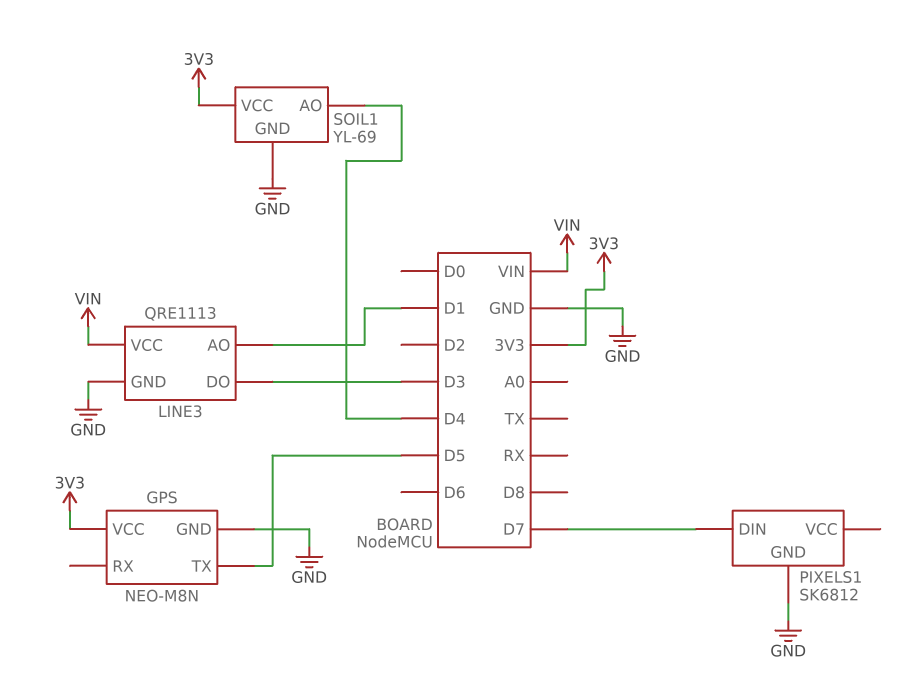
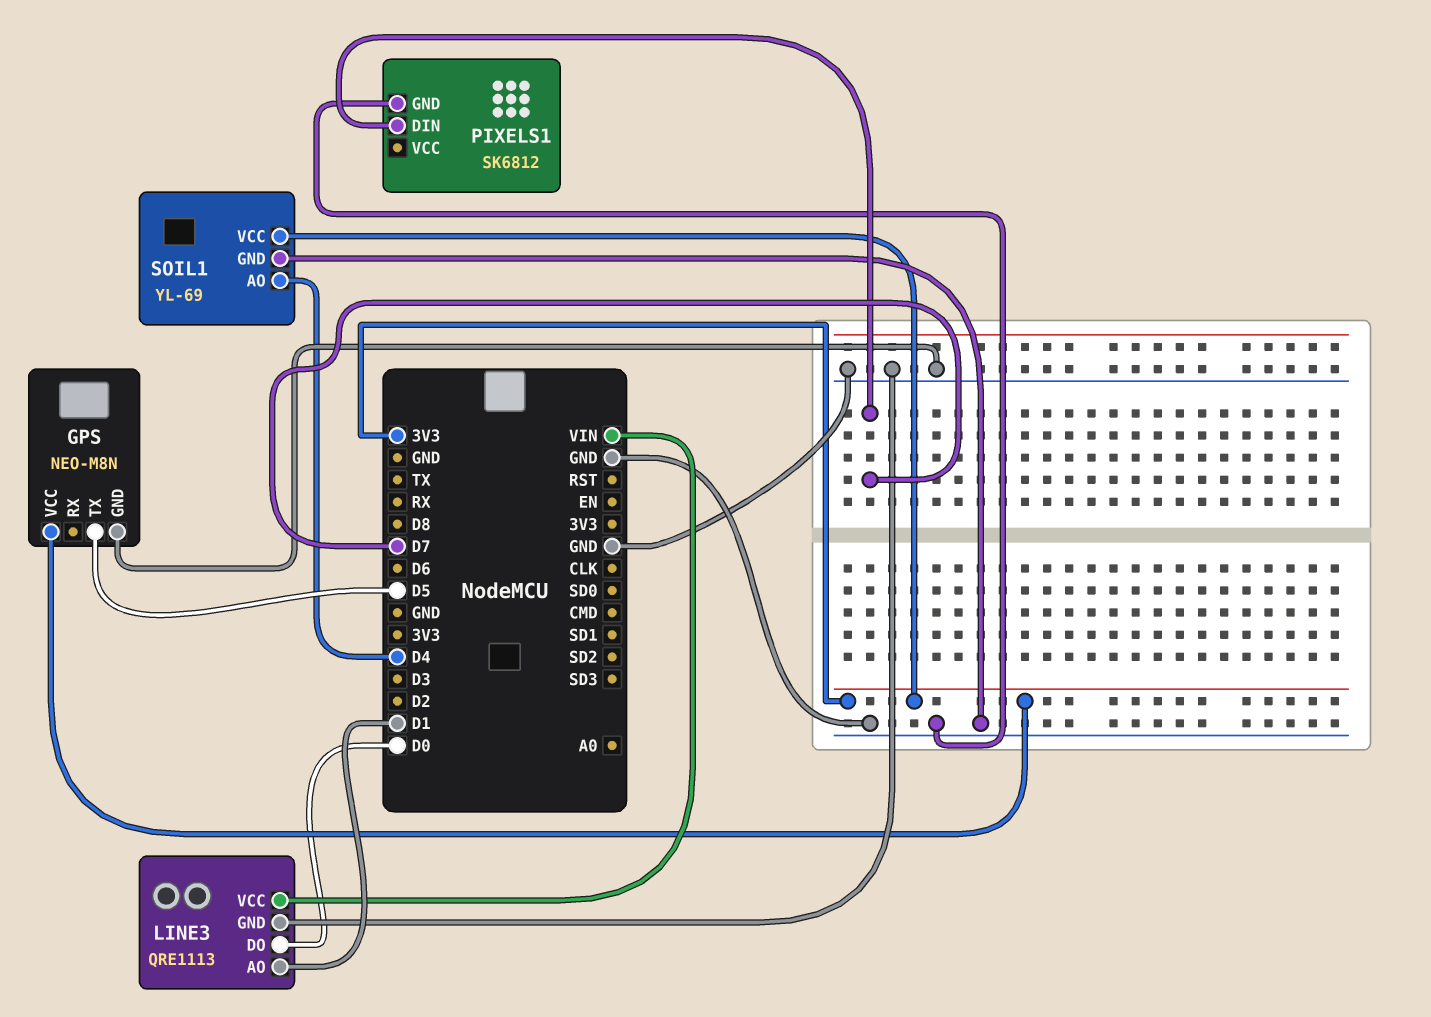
LINE3 pin DO: D3 -> D0

